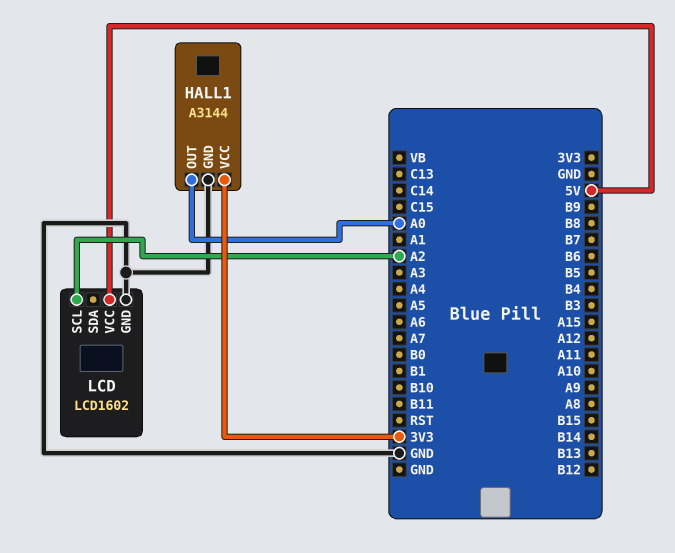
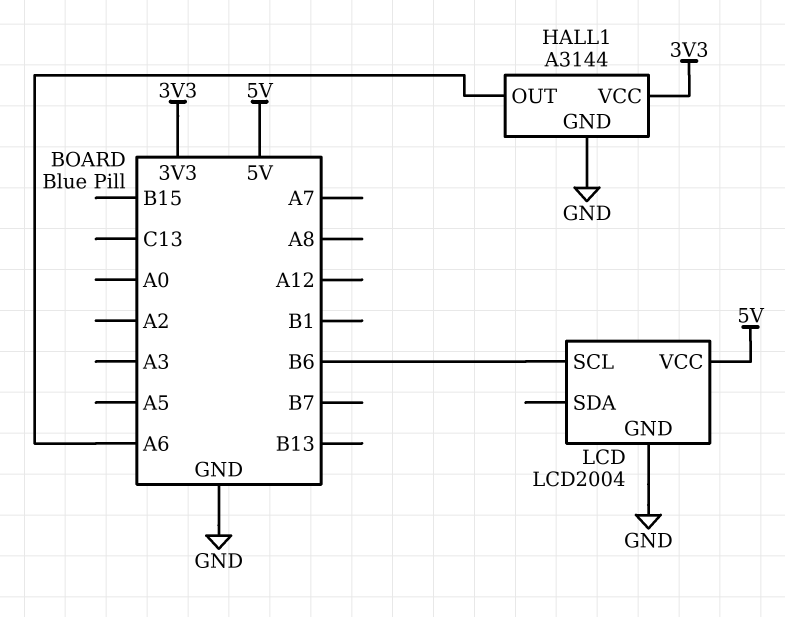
HALL1 pin OUT: A0 -> A6
LCD: LCD1602 -> LCD2004
LCD pin SCL: A2 -> B6

